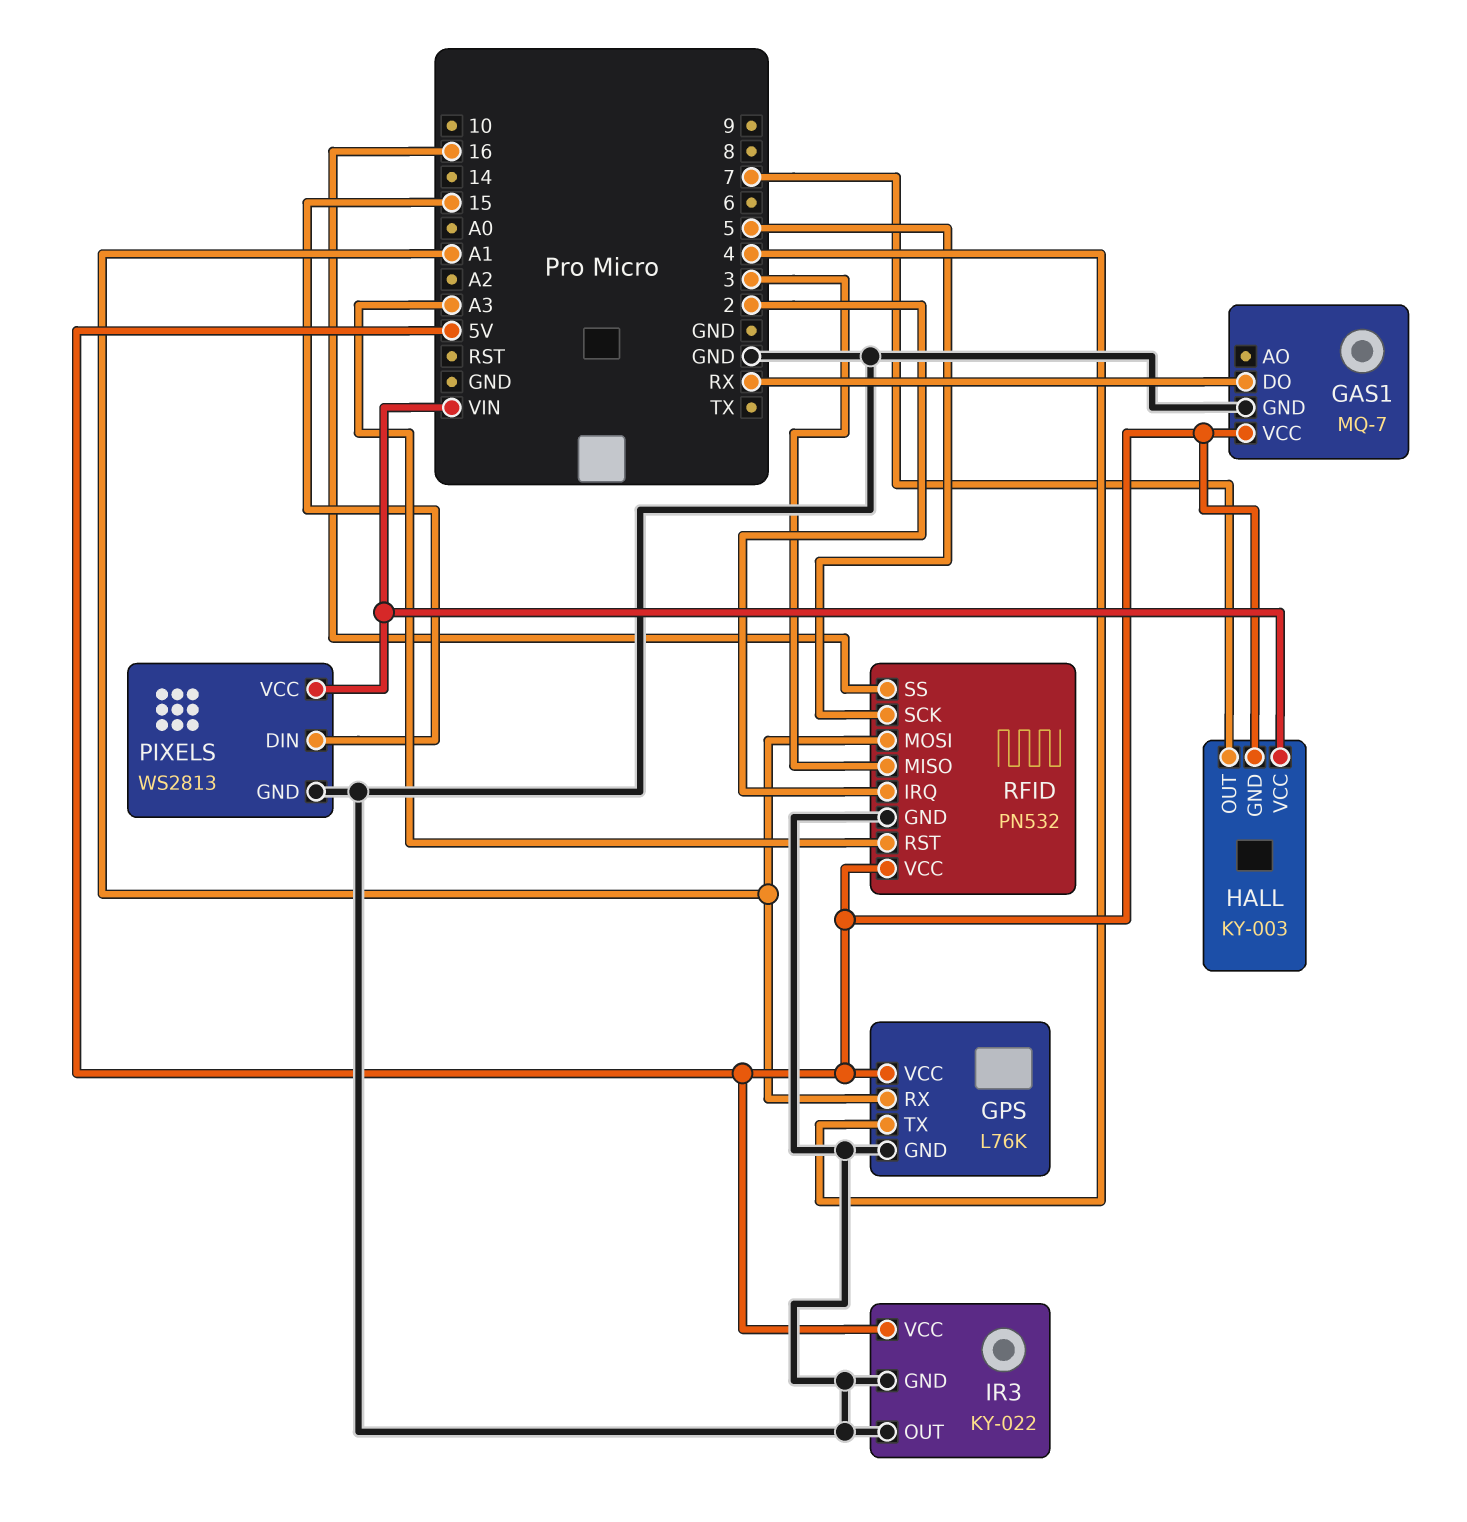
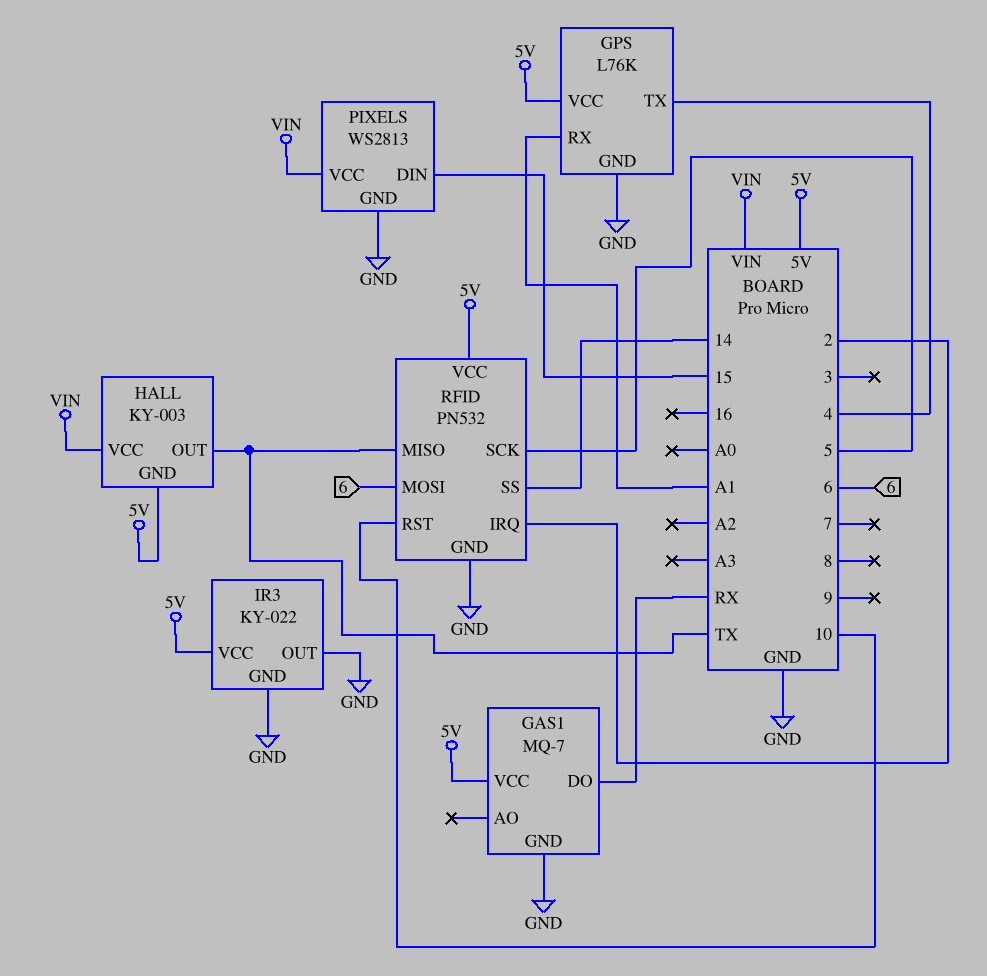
HALL pin OUT: 7 -> TX
RFID pin MISO: 3 -> TX
RFID pin MOSI: A1 -> 6
RFID pin RST: A3 -> 10
RFID pin SS: 16 -> 14

